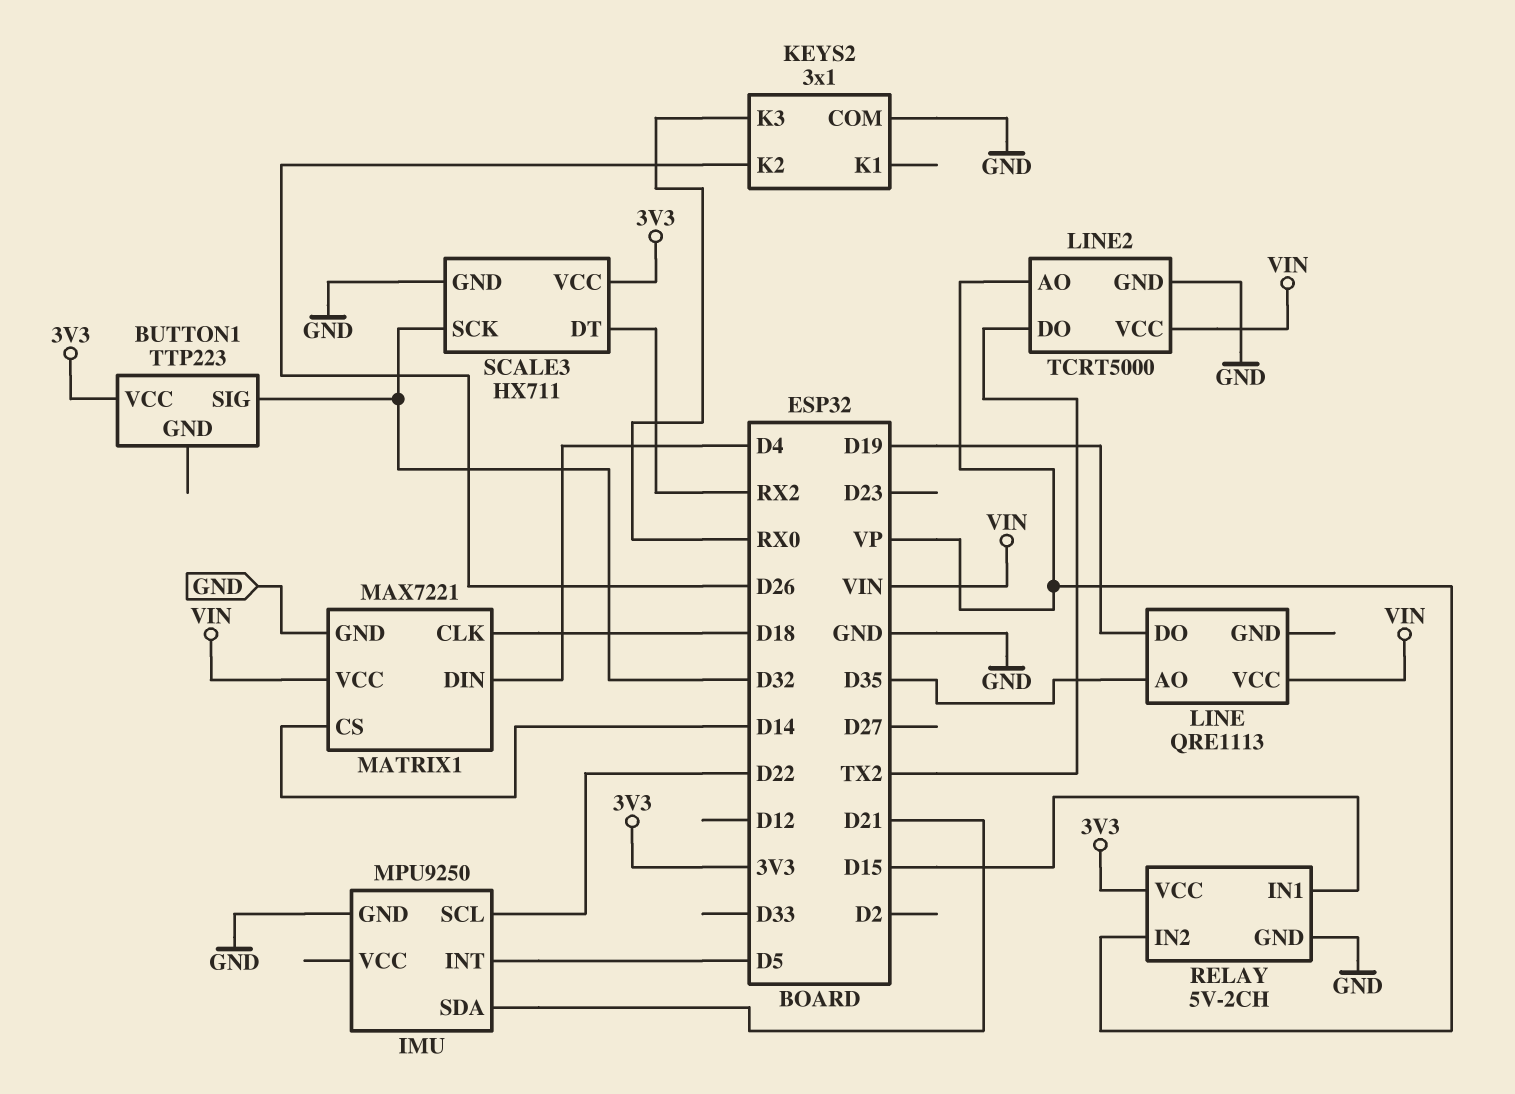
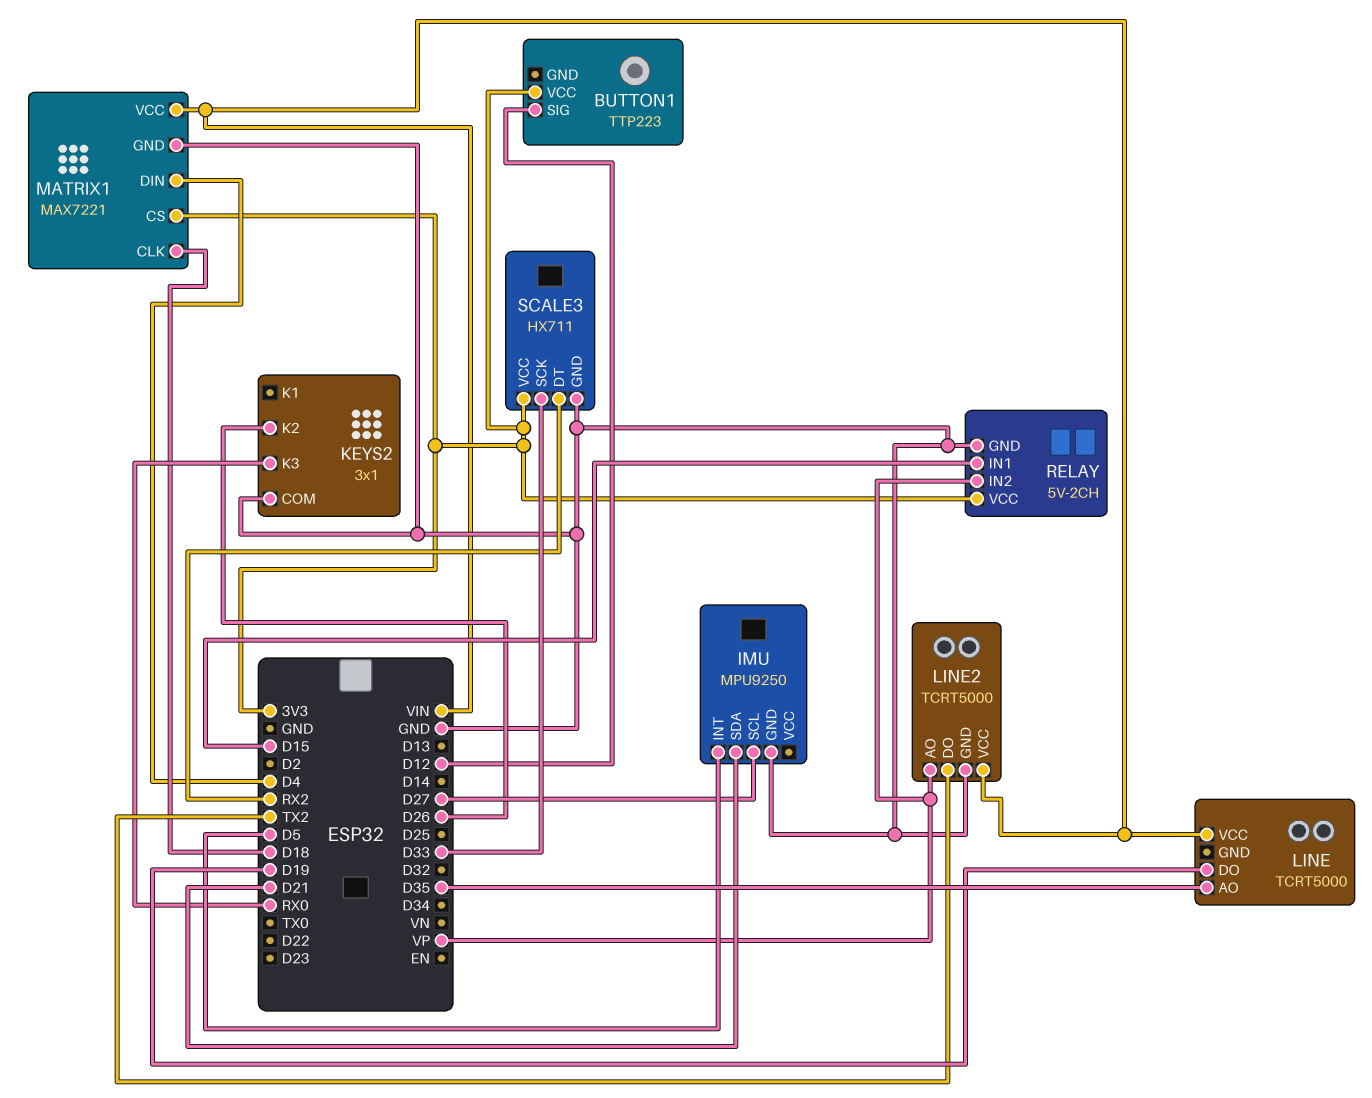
BUTTON1 pin SIG: D32 -> D12
IMU pin SCL: D22 -> D27
LINE: QRE1113 -> TCRT5000
MATRIX1 pin CS: D14 -> 3V3
SCALE3 pin SCK: D32 -> D33

